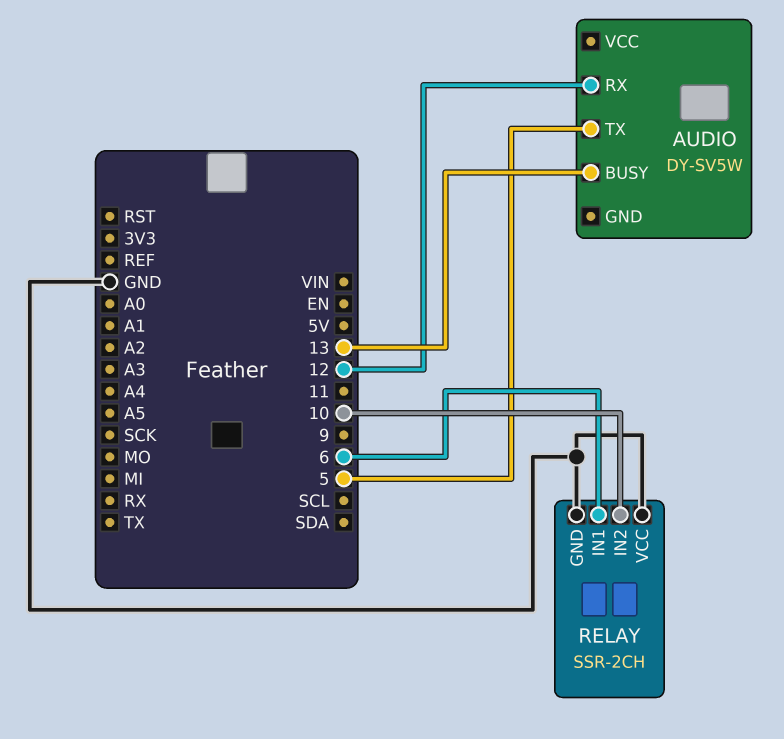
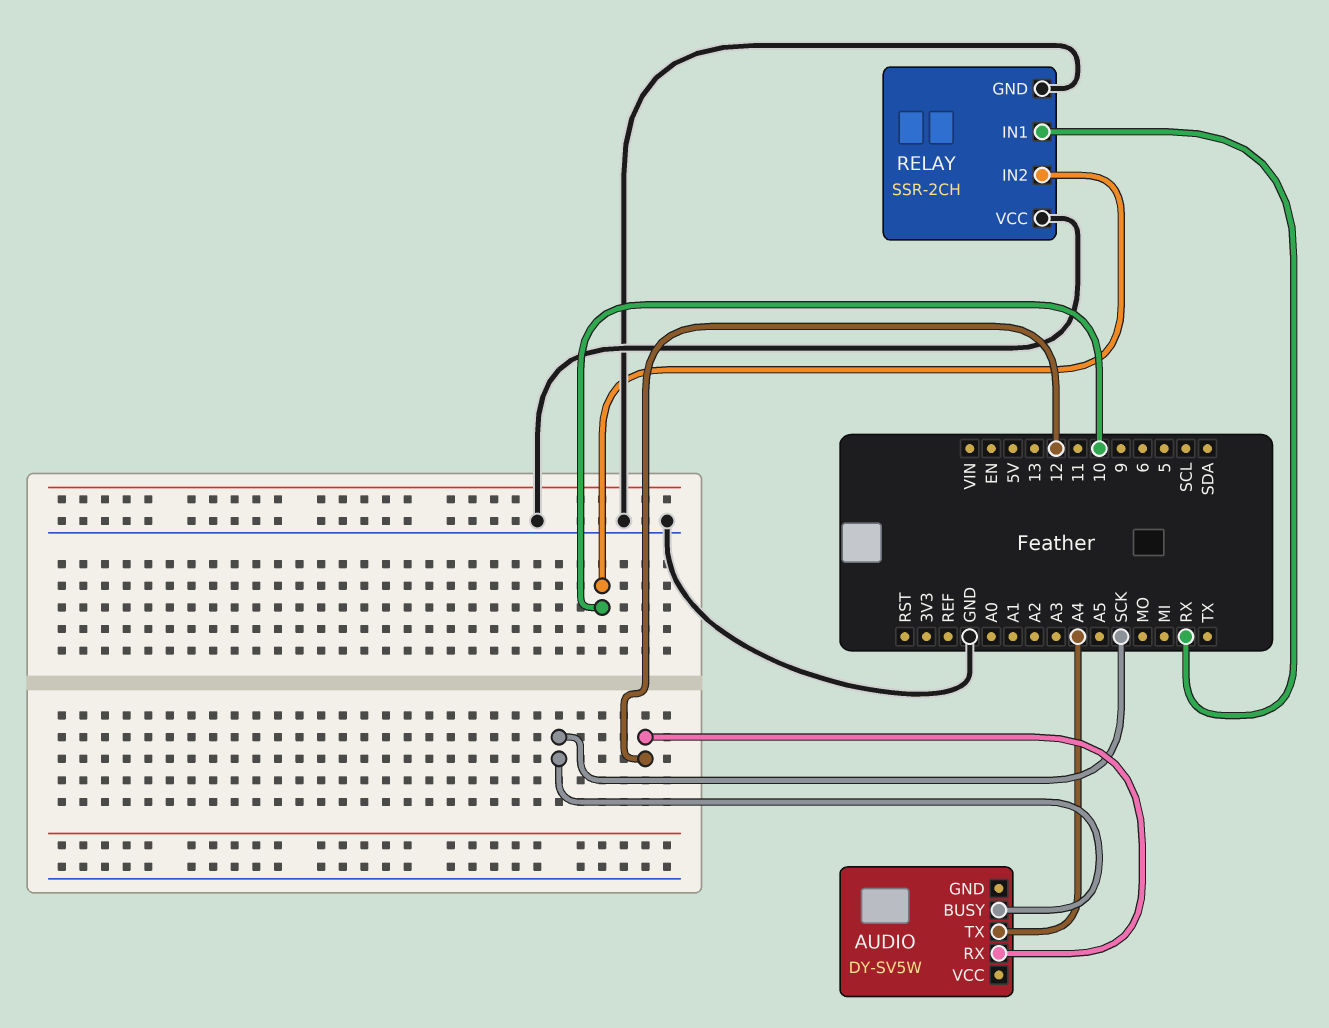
AUDIO pin BUSY: 13 -> SCK
AUDIO pin TX: 5 -> A4
RELAY pin IN1: 6 -> RX

